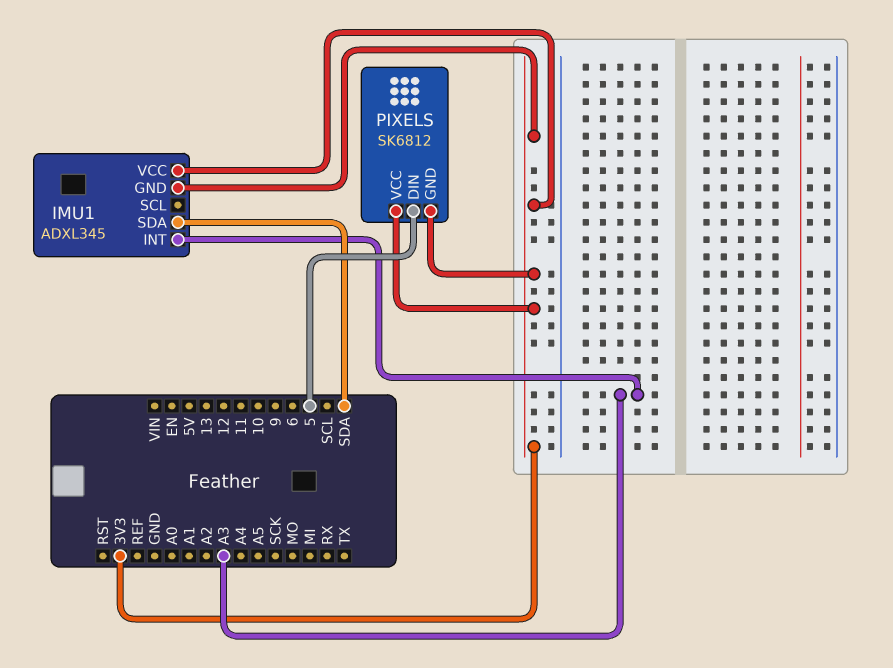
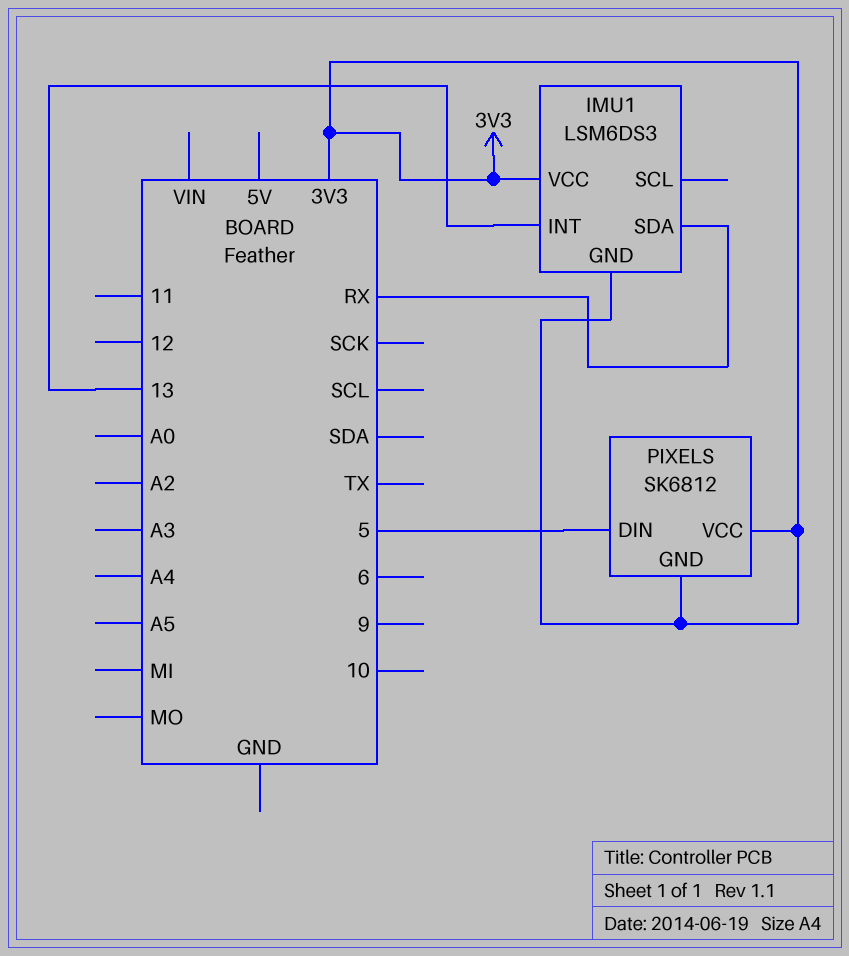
IMU1: ADXL345 -> LSM6DS3
IMU1 pin INT: A3 -> 13
IMU1 pin SDA: SDA -> RX

